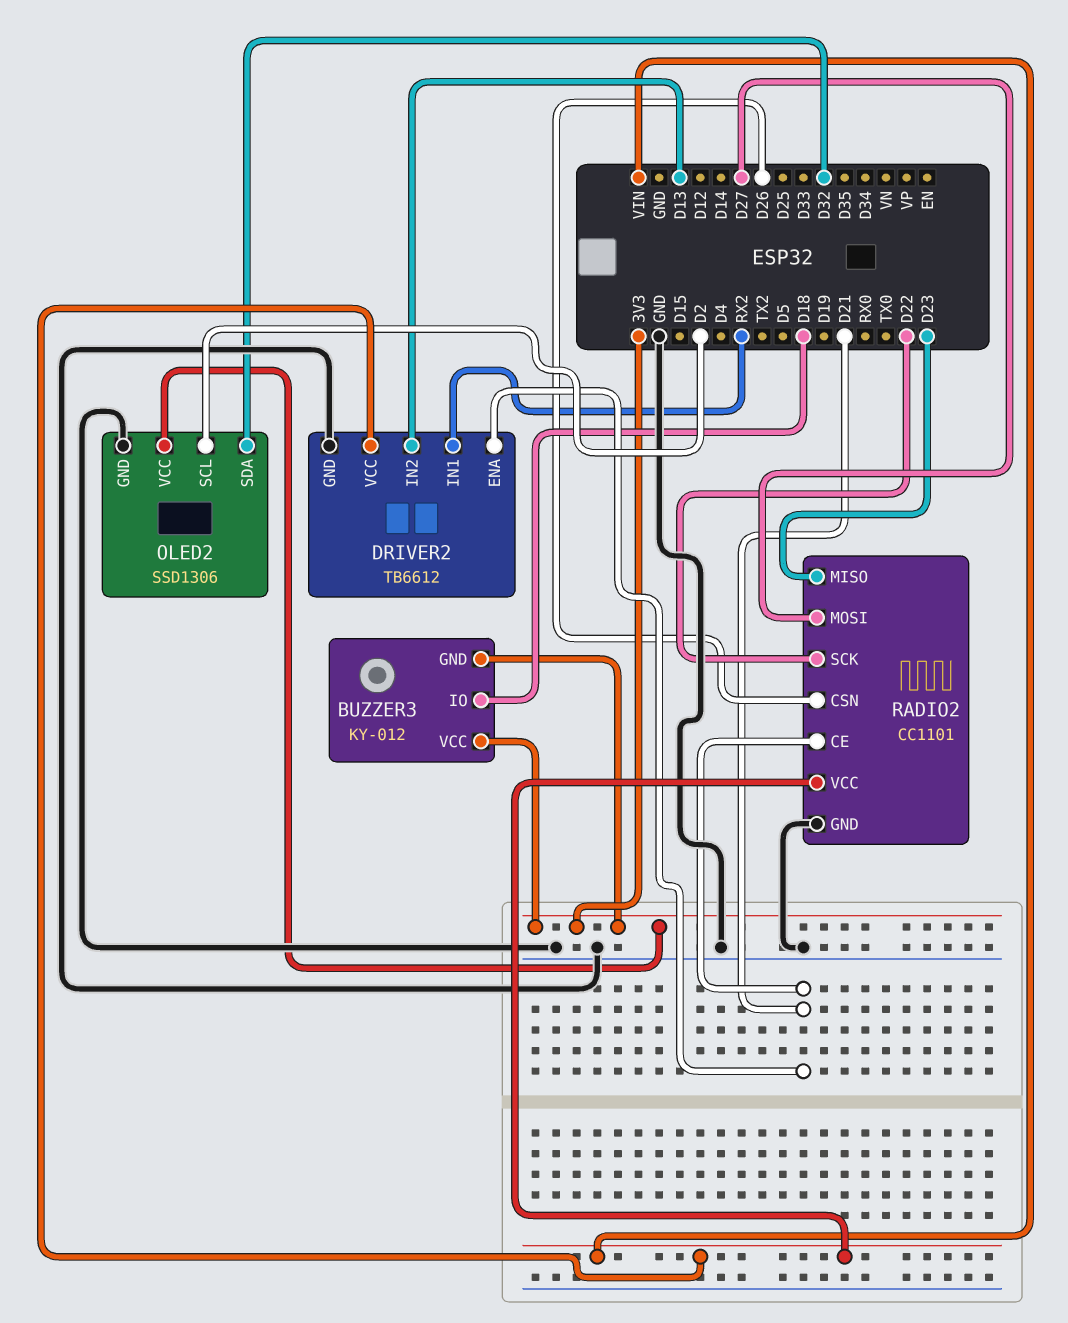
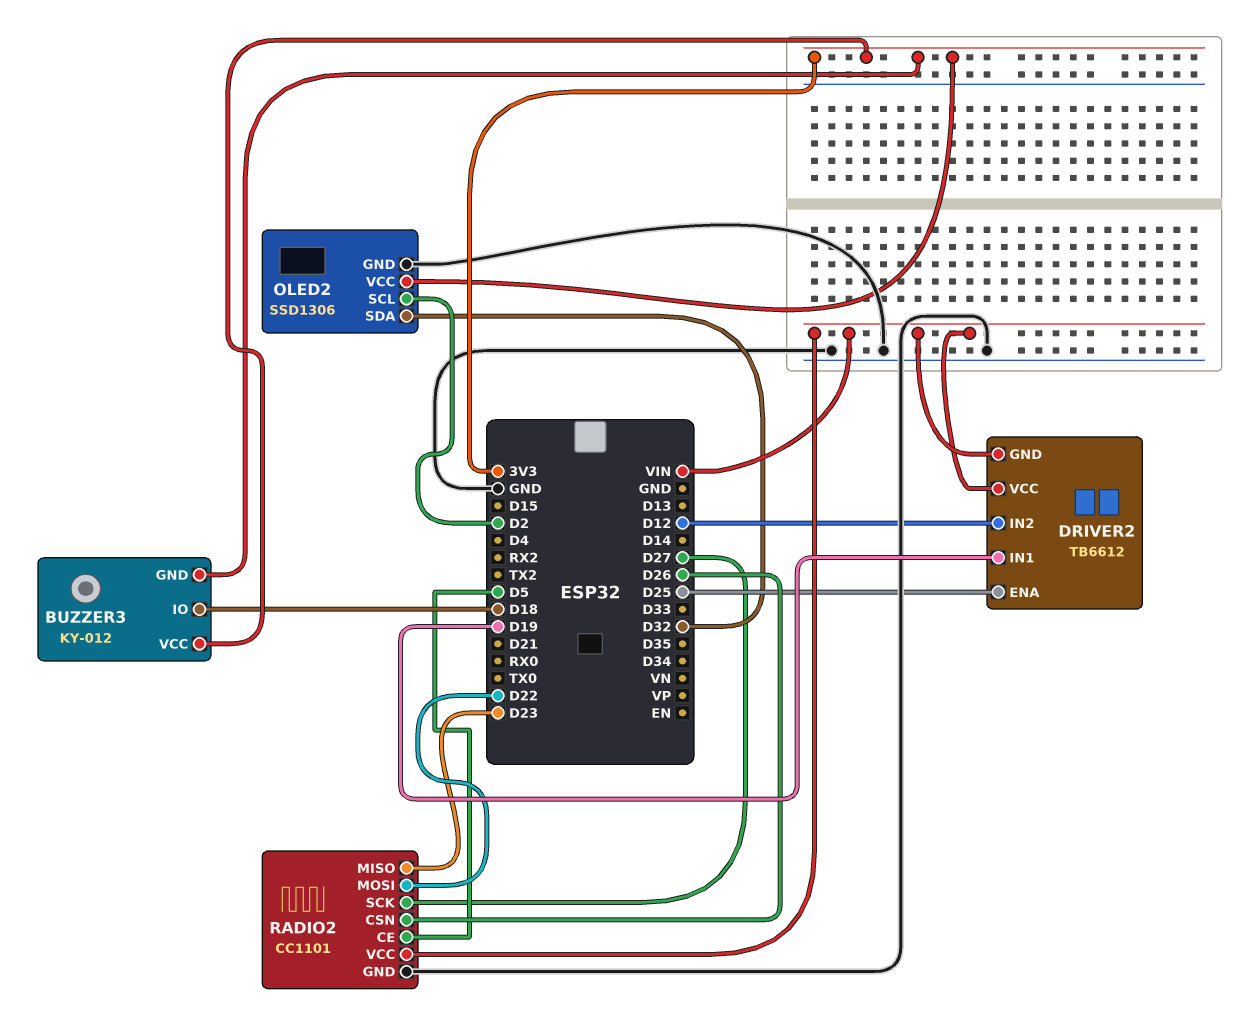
DRIVER2 pin ENA: D21 -> D25
DRIVER2 pin GND: GND -> VIN
DRIVER2 pin IN1: RX2 -> D19
DRIVER2 pin IN2: D13 -> D12
RADIO2 pin CE: D21 -> D5
RADIO2 pin MOSI: D27 -> D22
RADIO2 pin SCK: D22 -> D27

